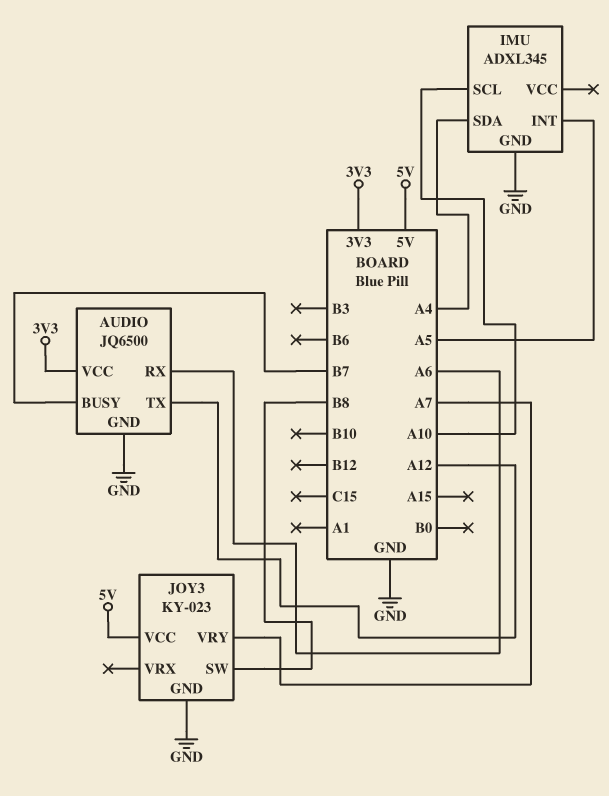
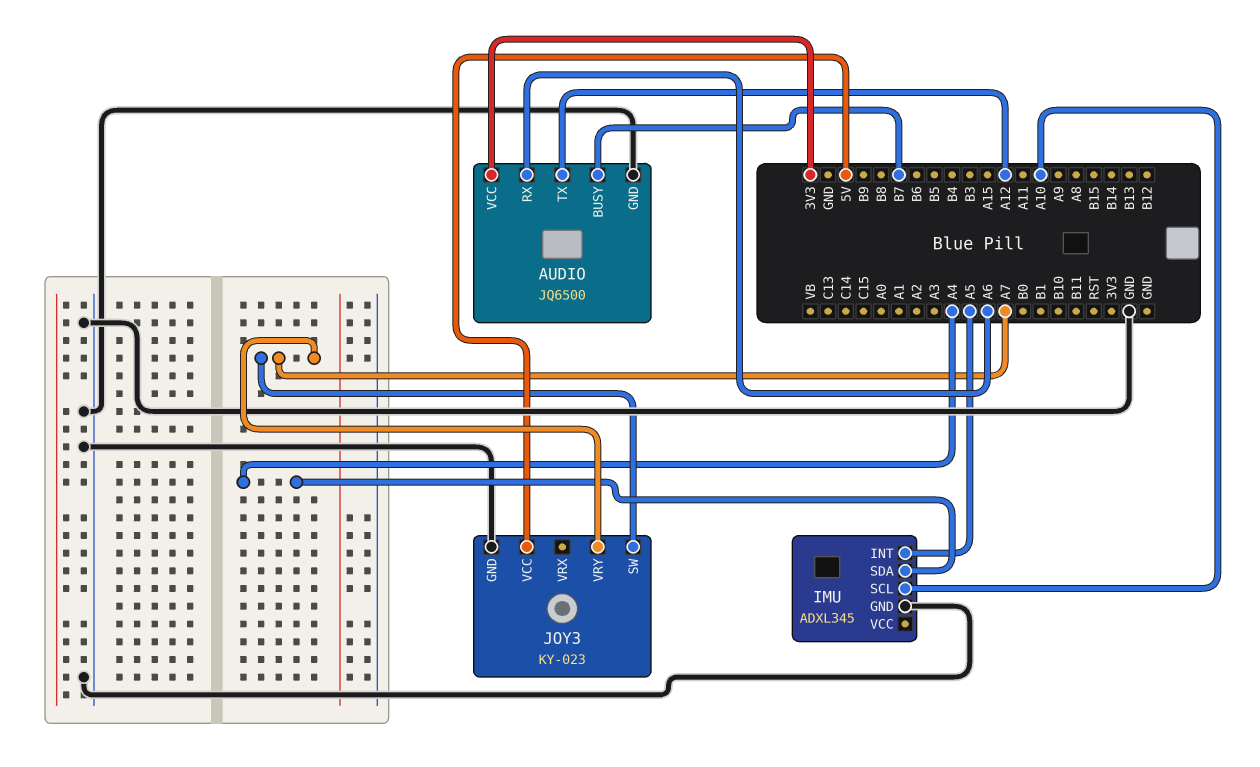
JOY3 pin SW: B8 -> A7

